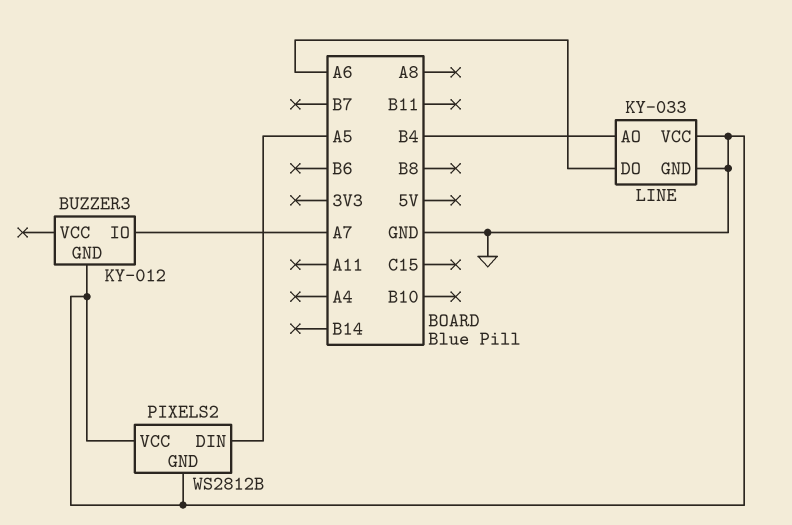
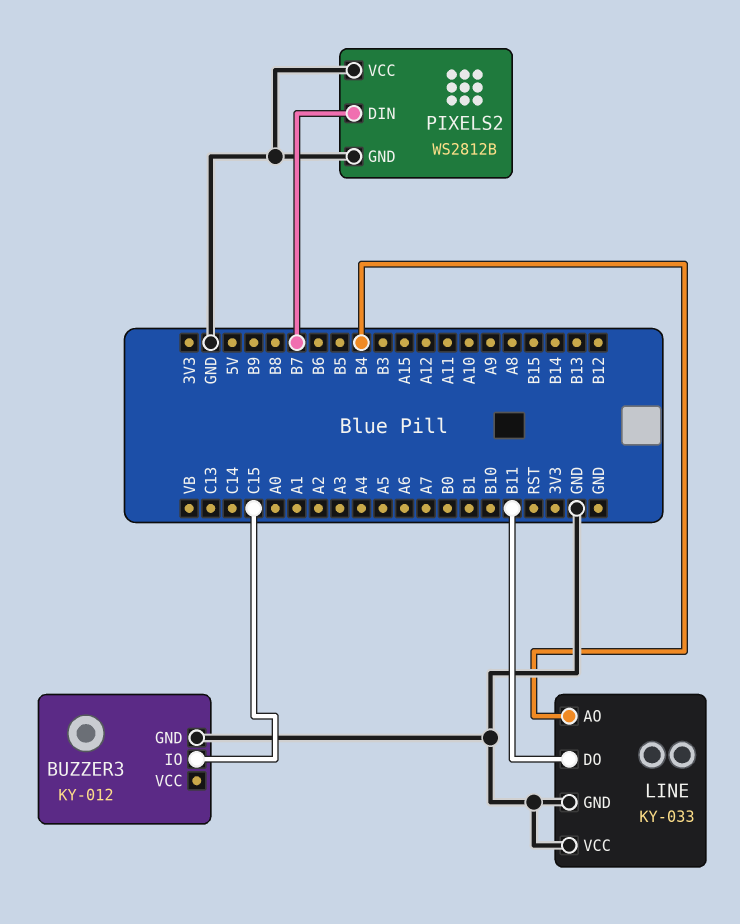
BUZZER3 pin IO: A7 -> C15
LINE pin DO: A6 -> B11
PIXELS2 pin DIN: A5 -> B7

